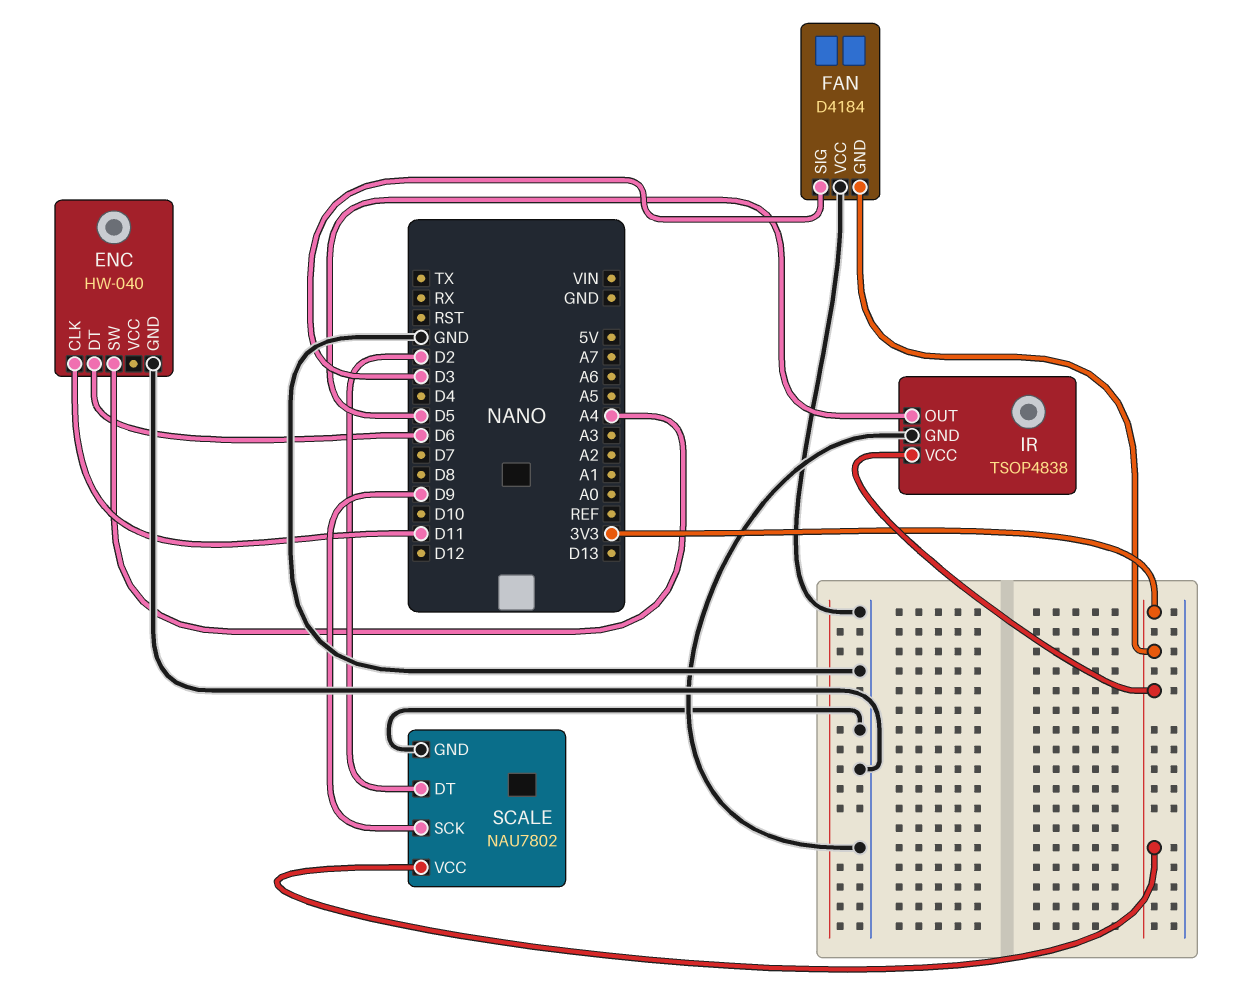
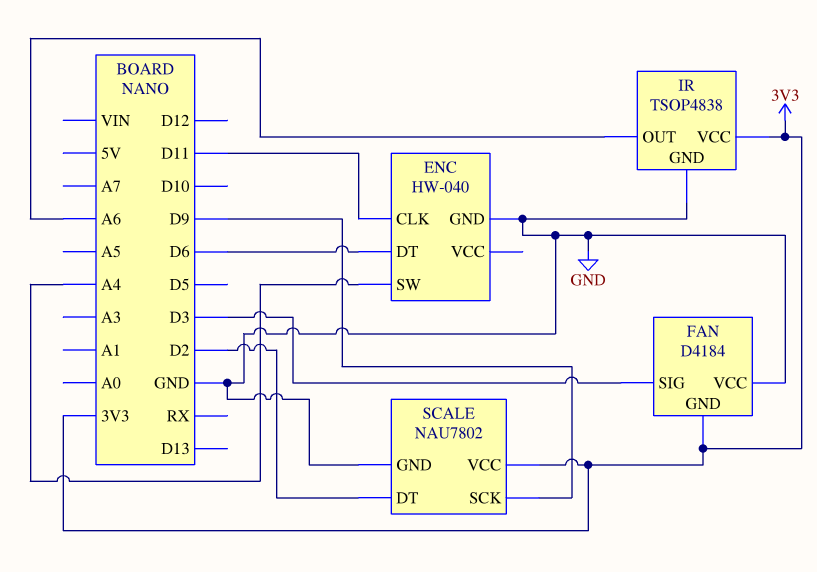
IR pin OUT: D5 -> A6

